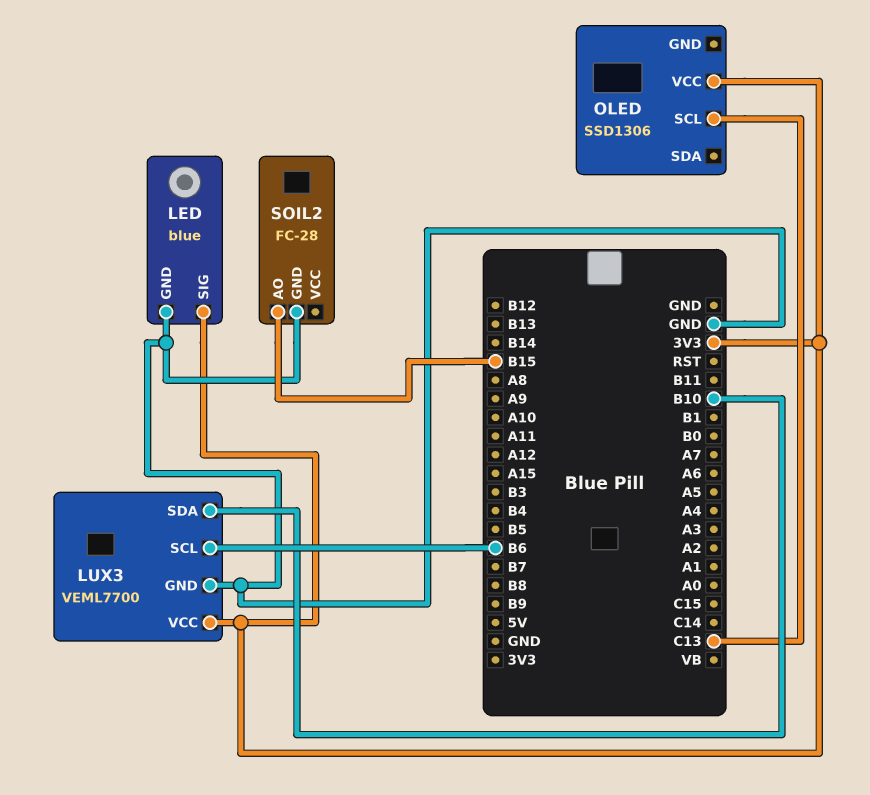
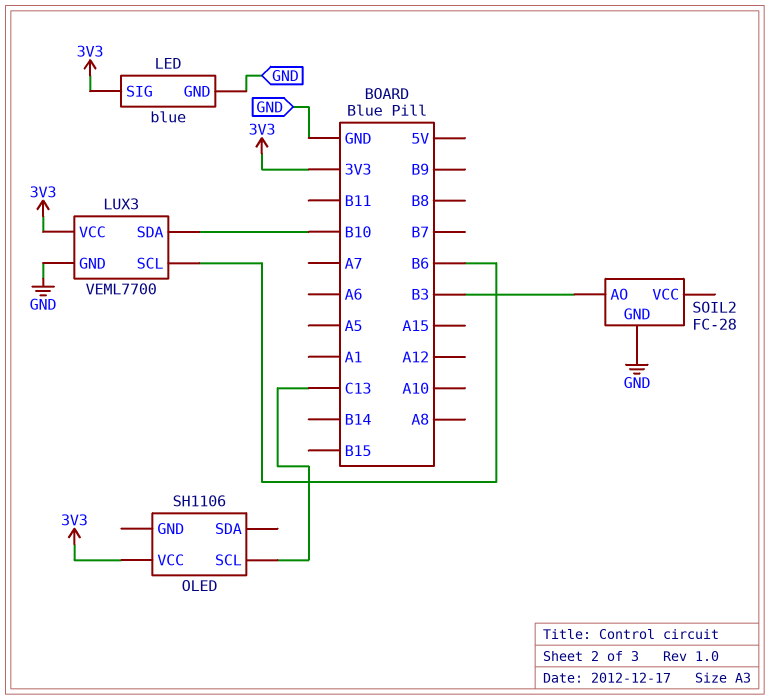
OLED: SSD1306 -> SH1106
SOIL2 pin AO: B15 -> B3

